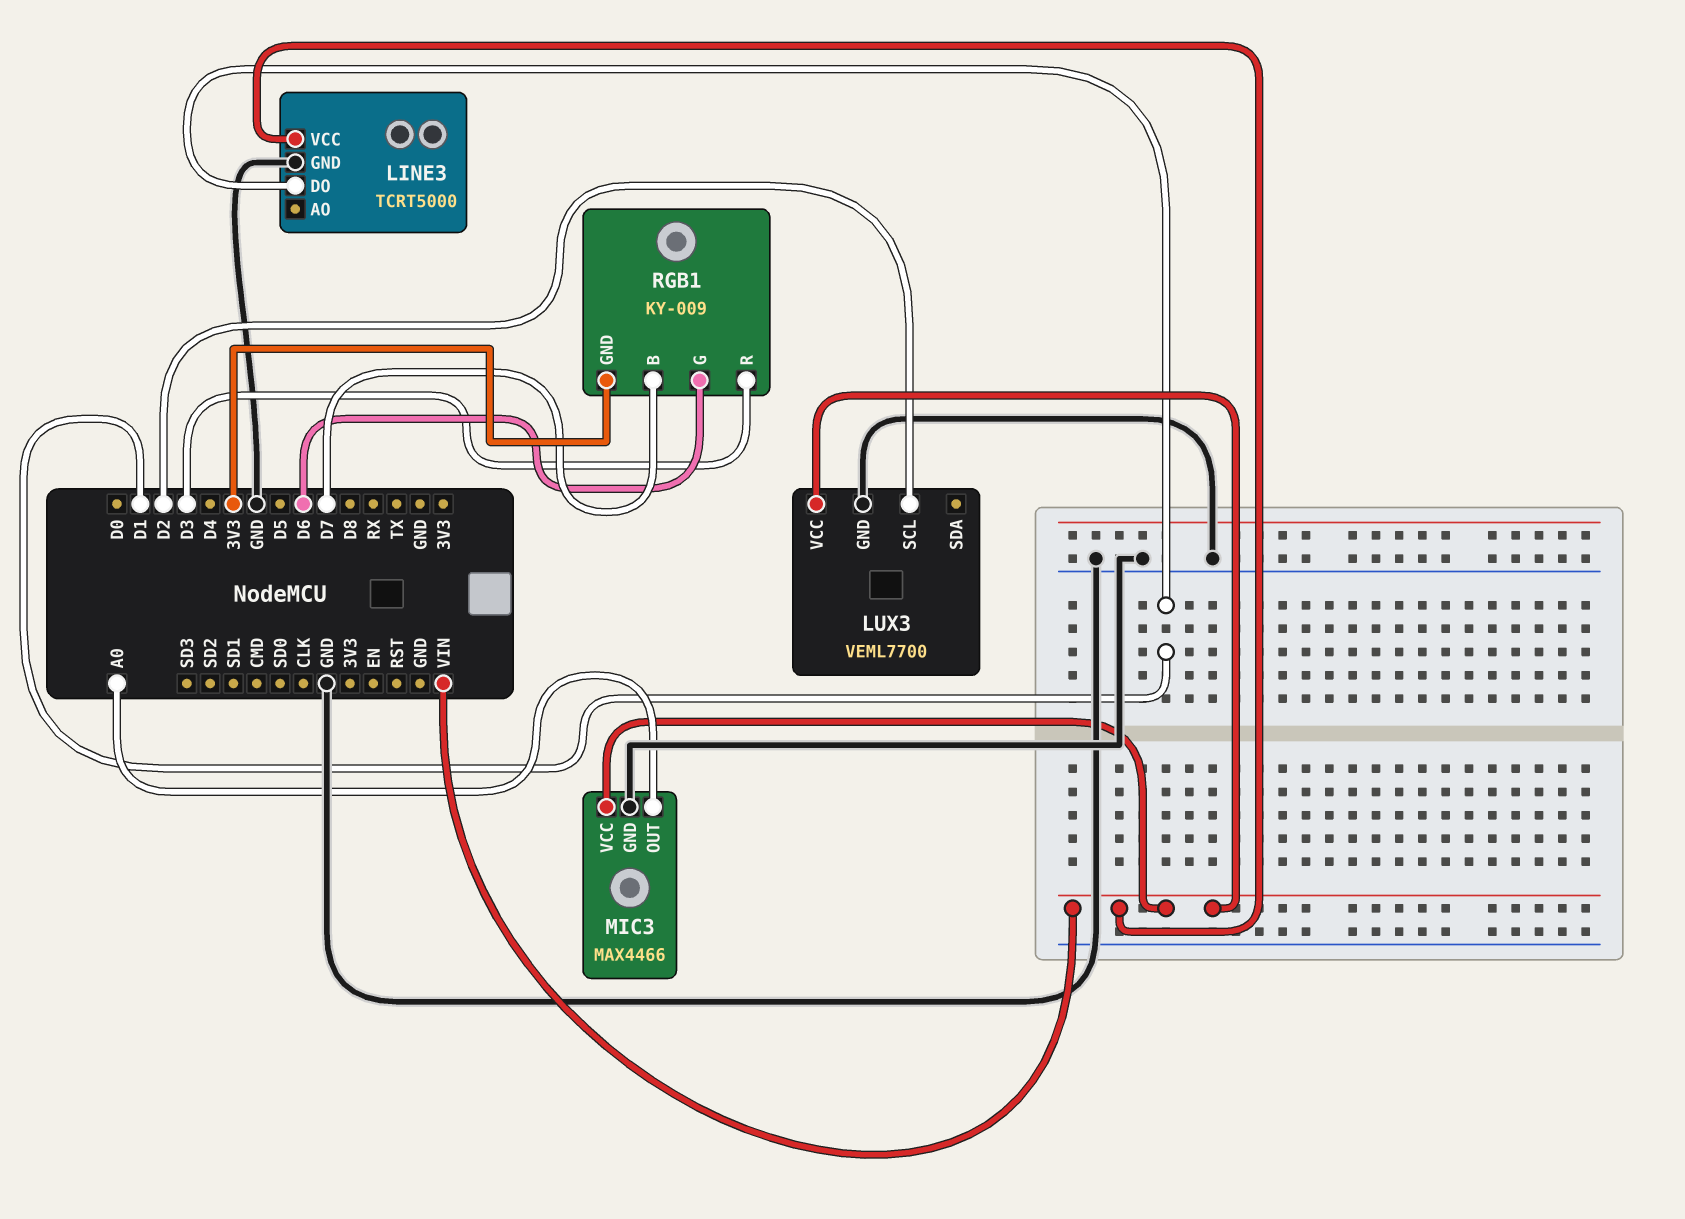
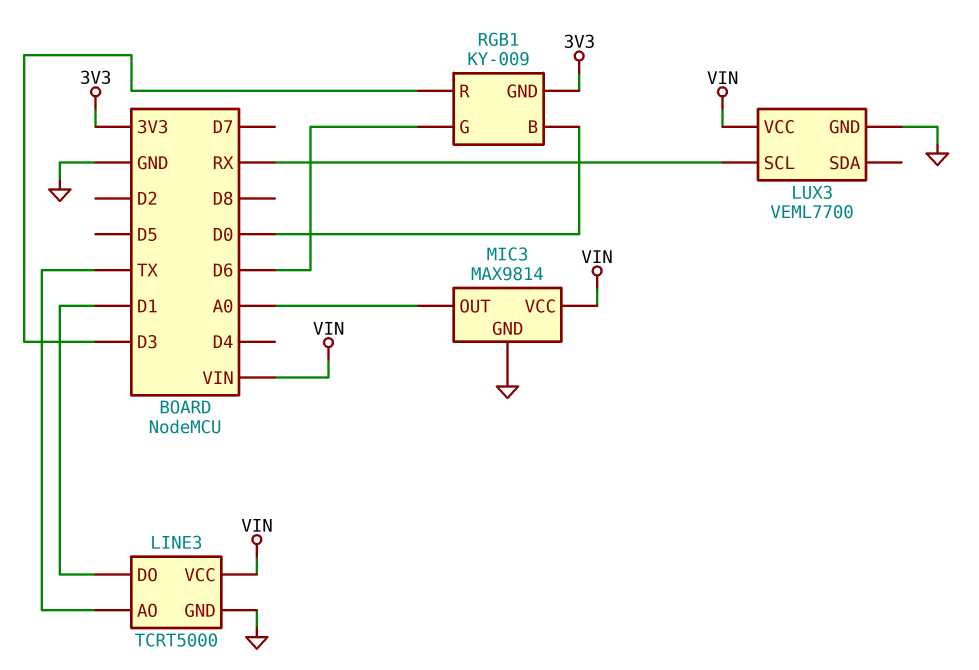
LINE3 pin AO: none -> TX
LUX3 pin SCL: D2 -> RX
MIC3: MAX4466 -> MAX9814
RGB1 pin B: D7 -> D0

